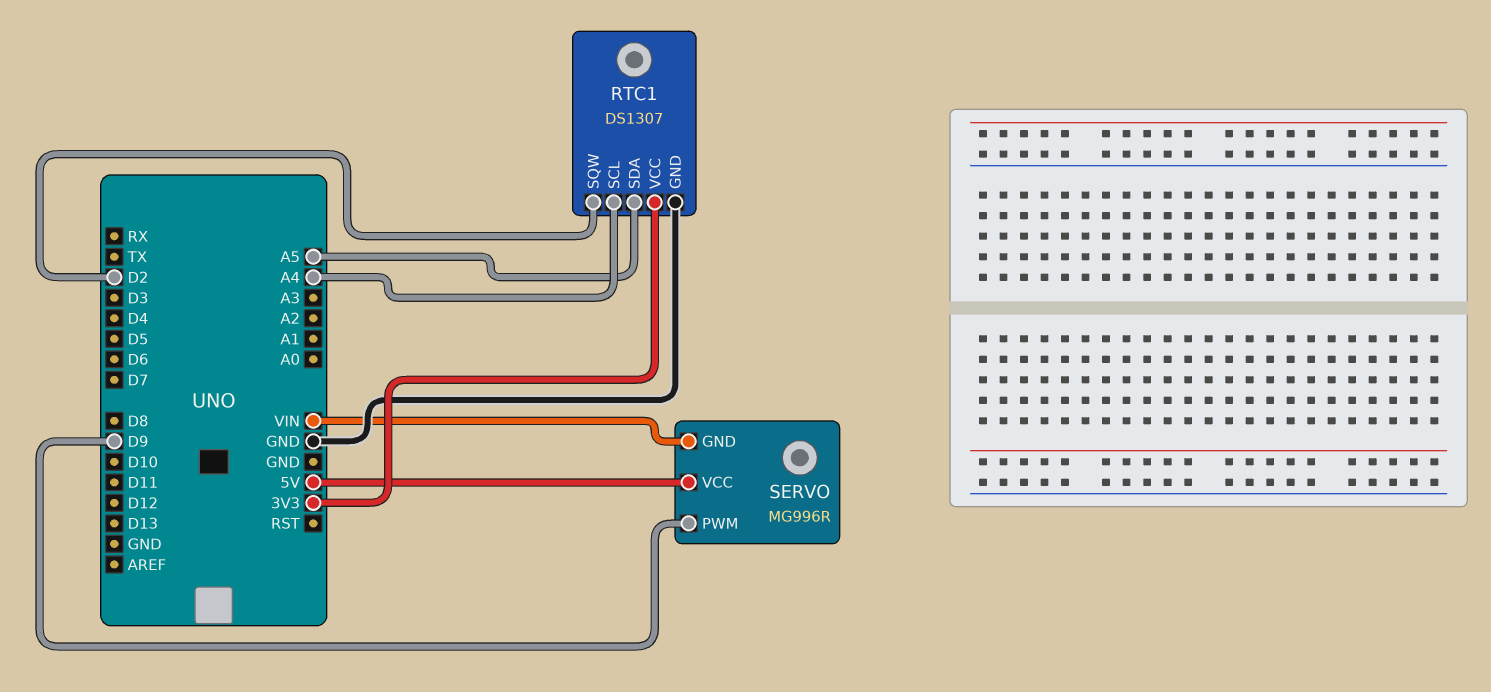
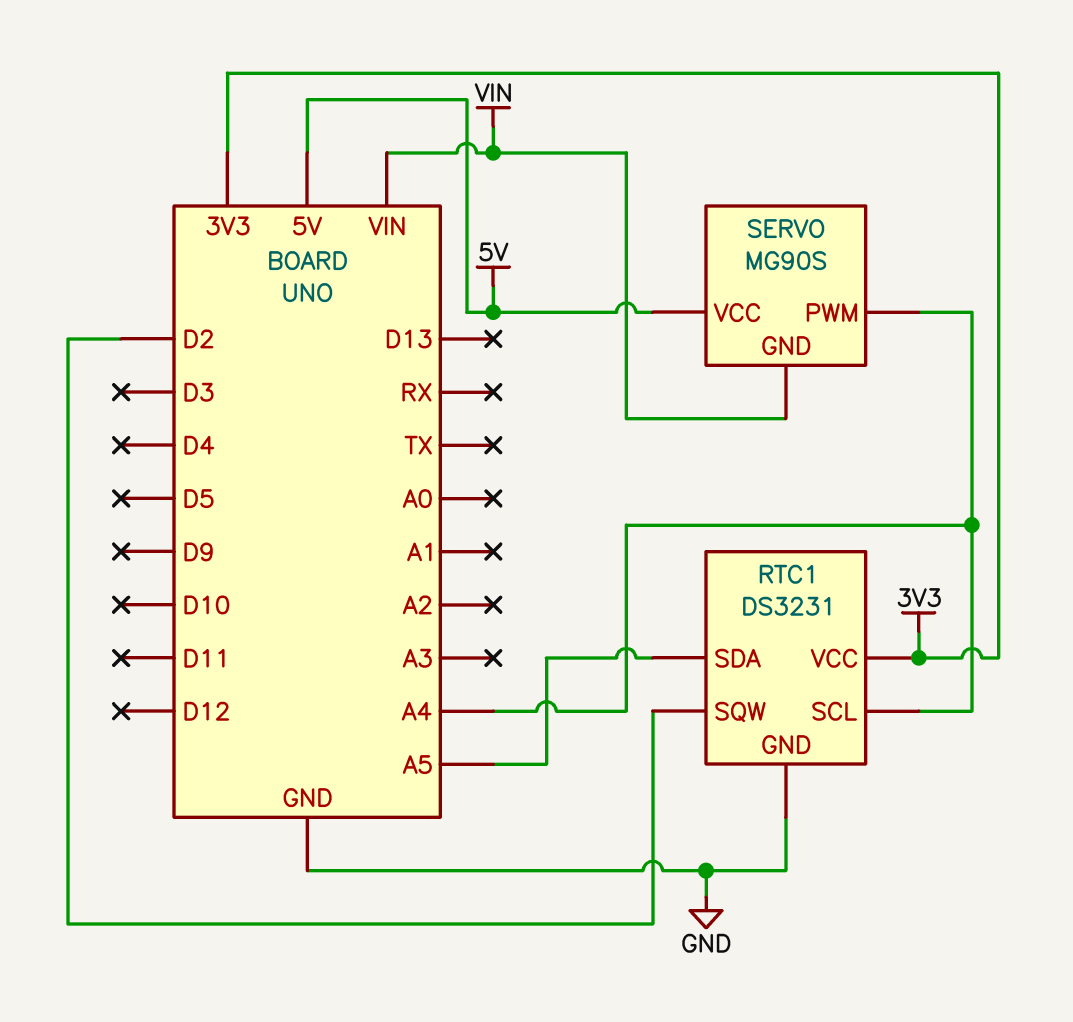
RTC1: DS1307 -> DS3231
SERVO: MG996R -> MG90S
SERVO pin PWM: D9 -> A4

